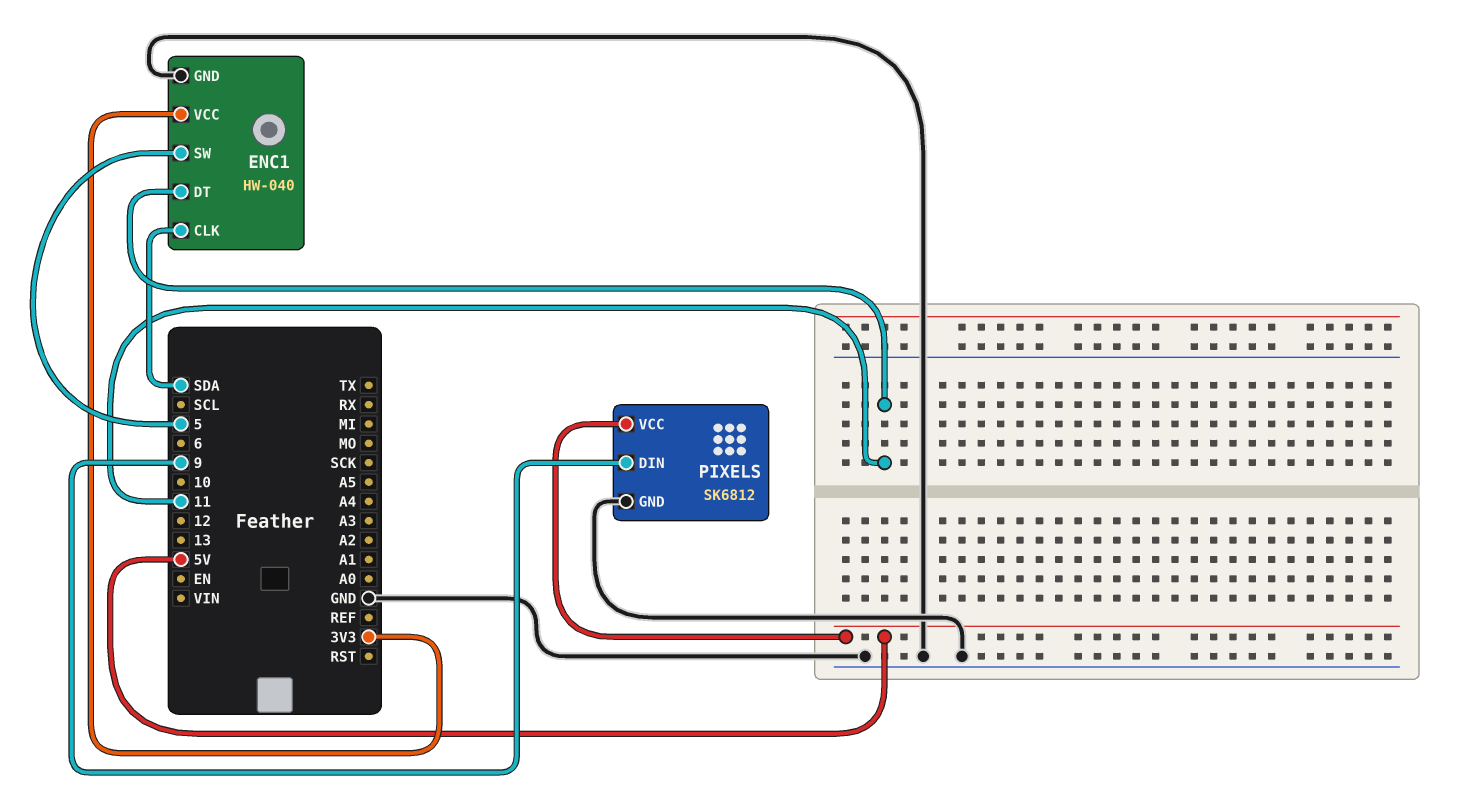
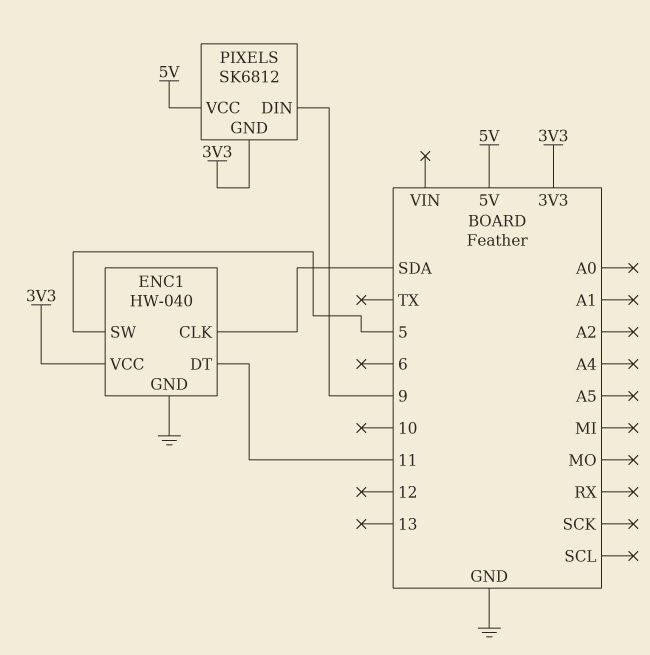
PIXELS pin GND: GND -> 3V3

